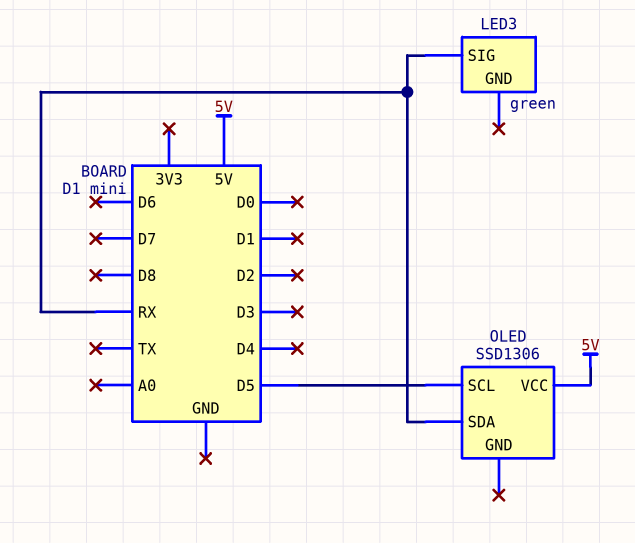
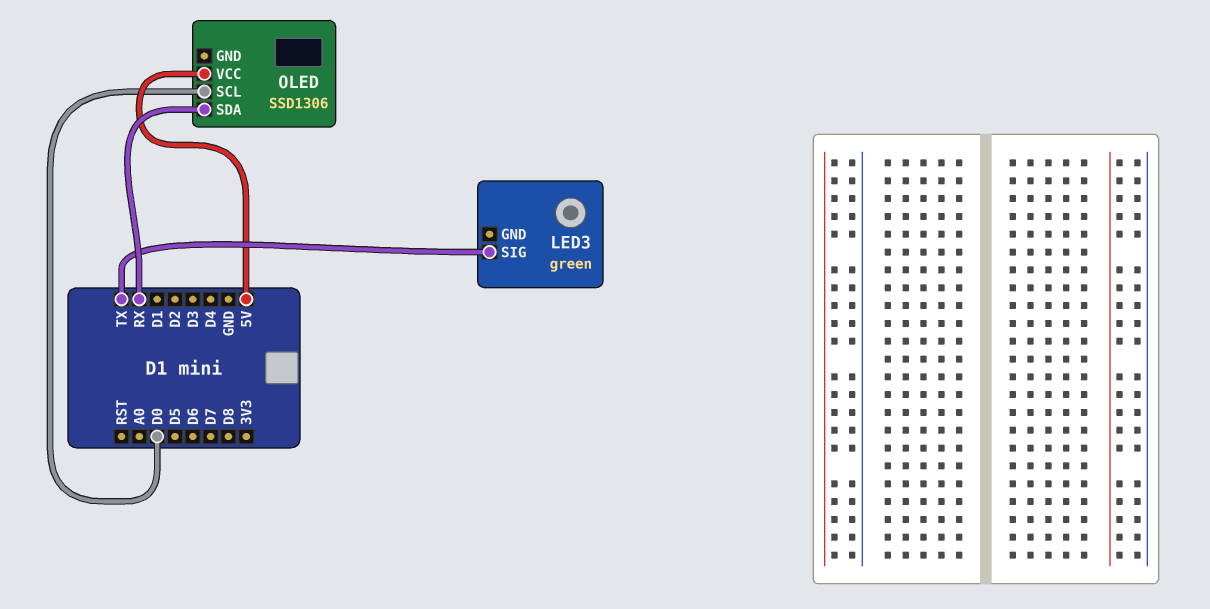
LED3 pin SIG: RX -> TX
OLED pin SCL: D5 -> D0

